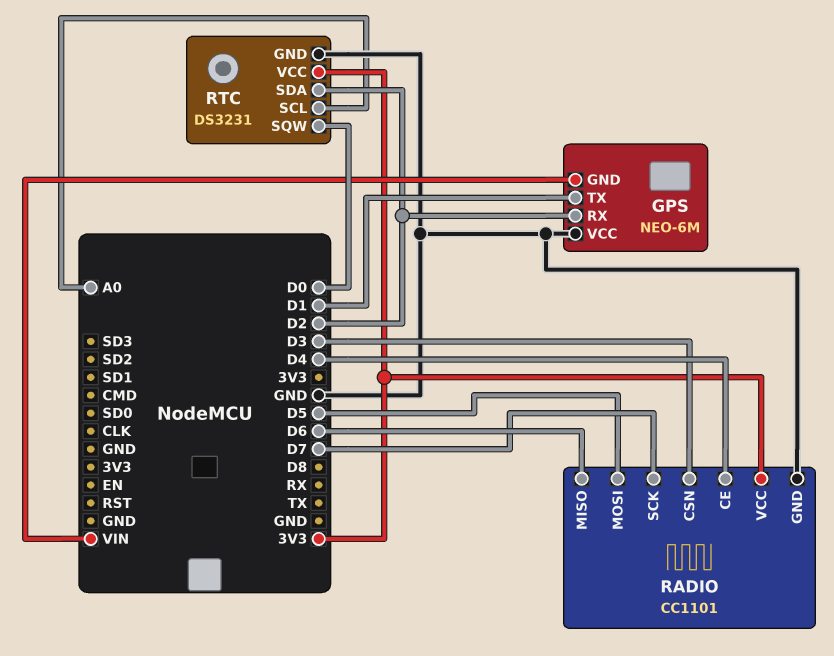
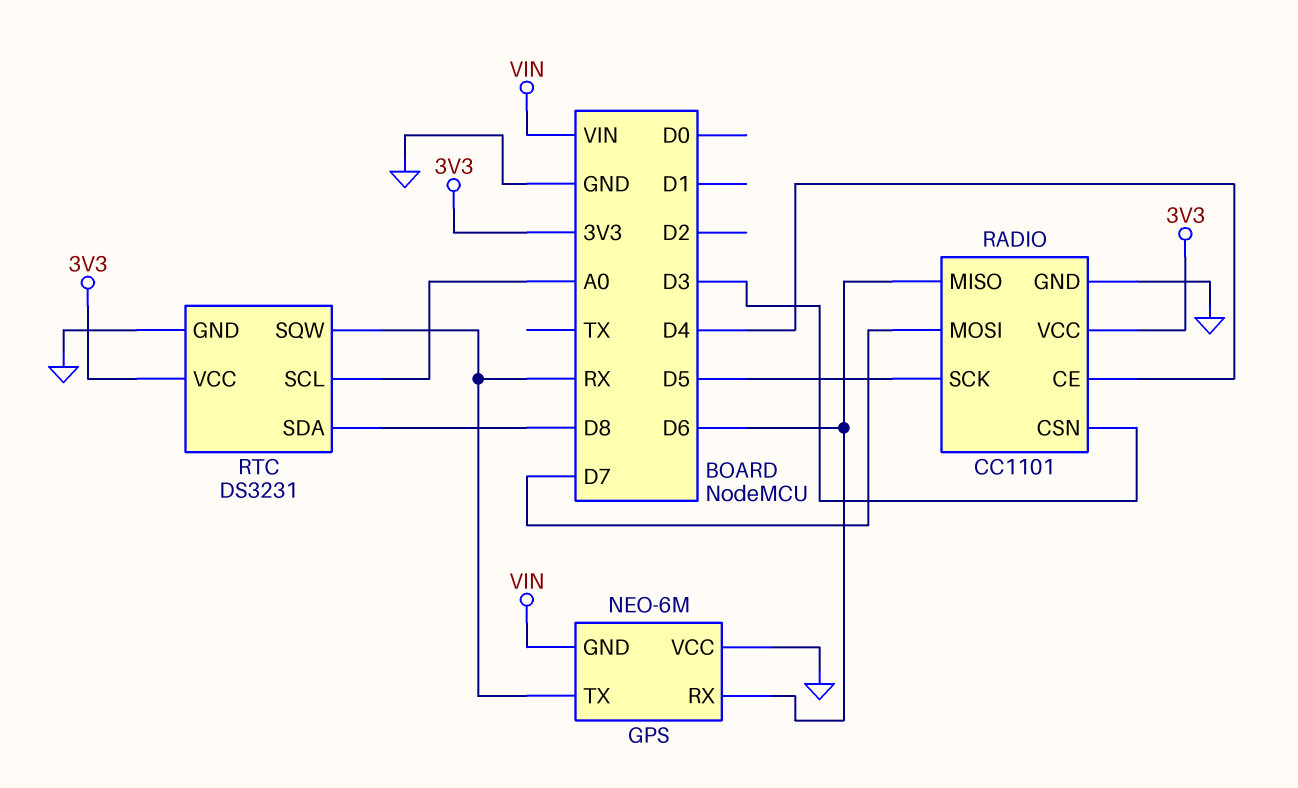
GPS pin RX: D2 -> D6
GPS pin TX: D1 -> RX
RADIO pin MOSI: D5 -> D7
RADIO pin SCK: D7 -> D5
RTC pin SDA: D2 -> D8
RTC pin SQW: D0 -> RX

